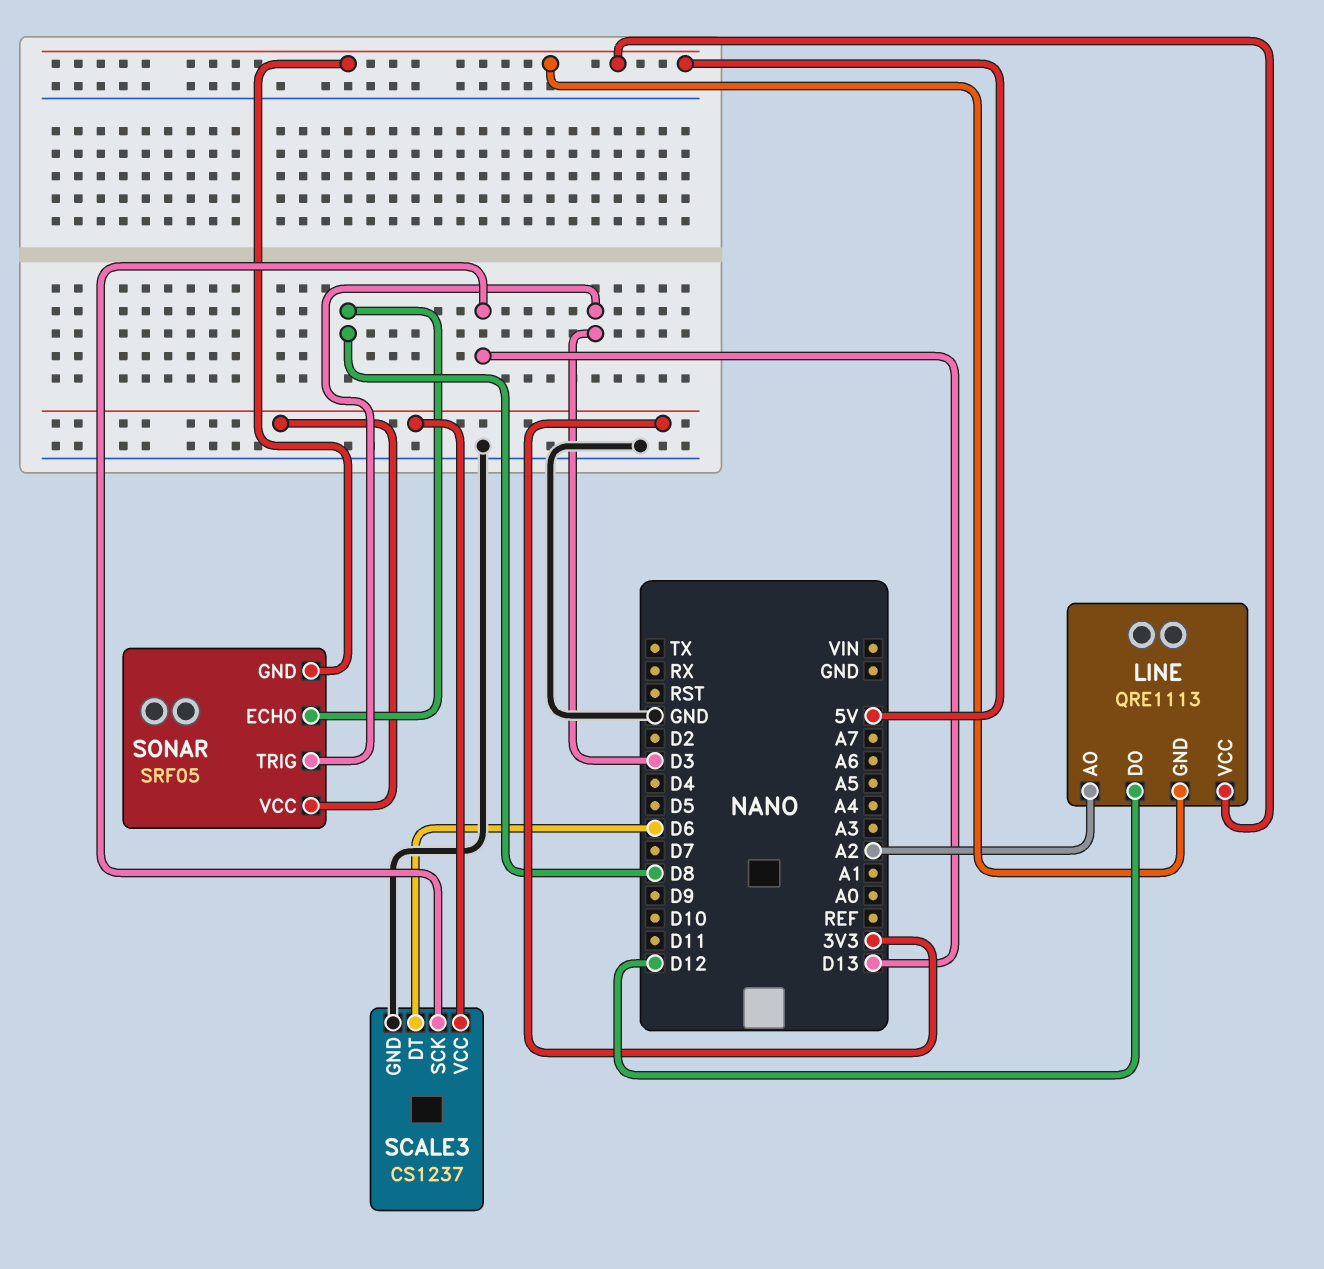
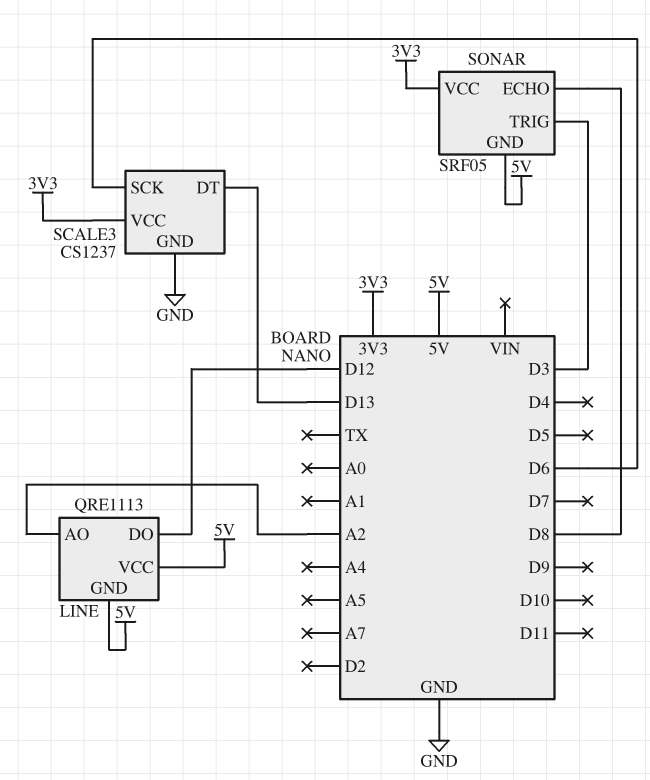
SCALE3 pin DT: D6 -> D13
SCALE3 pin SCK: D13 -> D6

